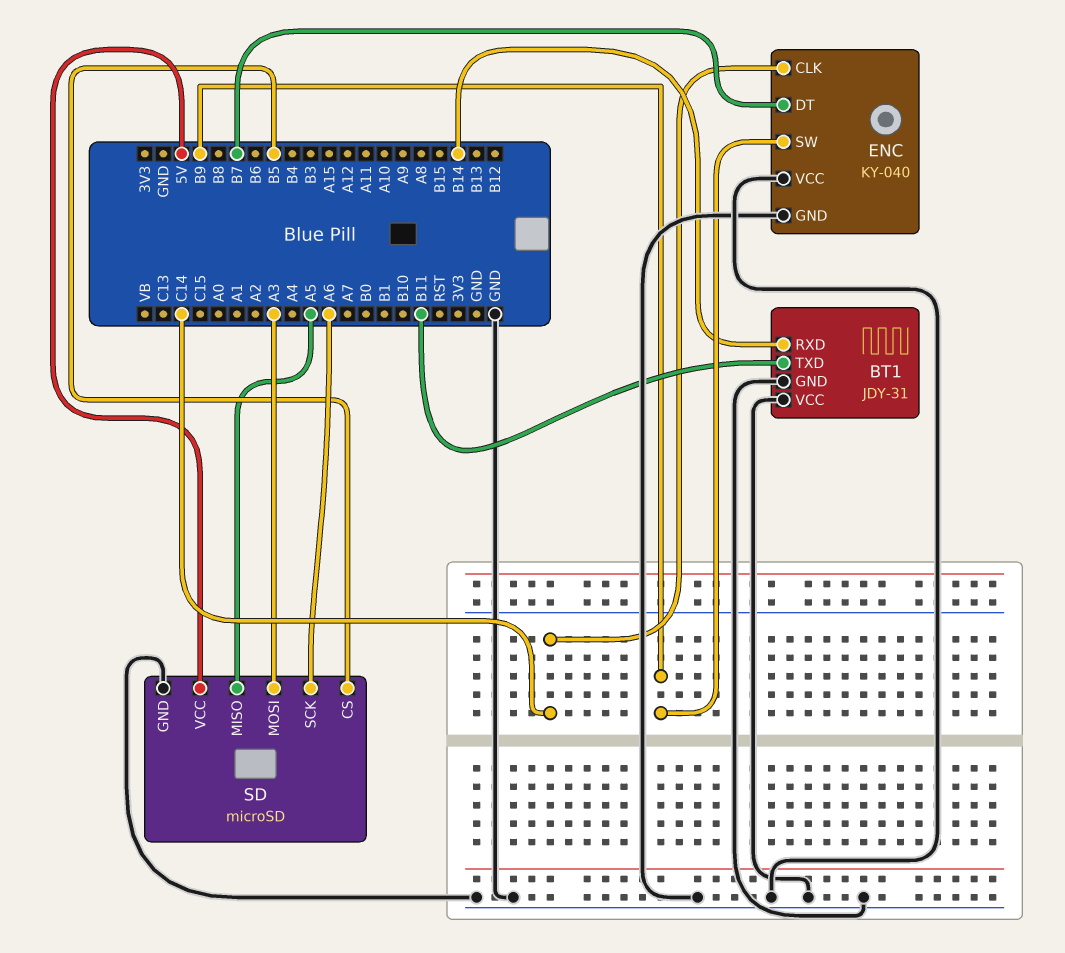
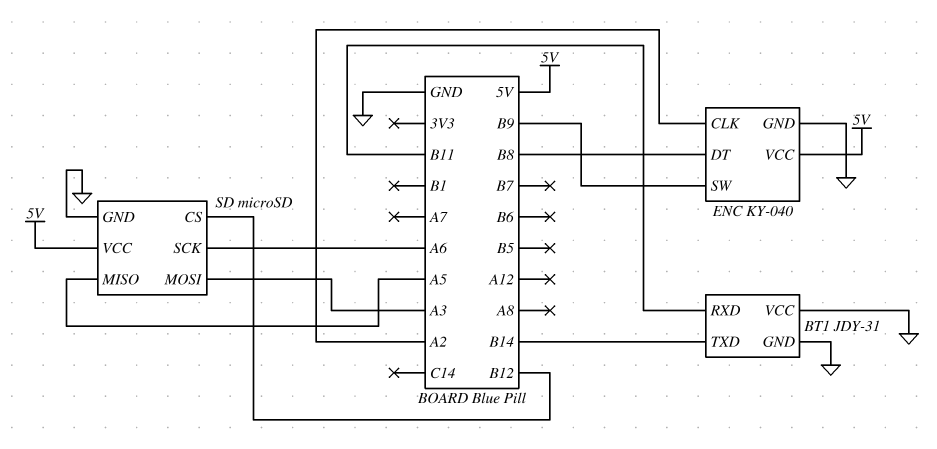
BT1 pin RXD: B14 -> B11
BT1 pin TXD: B11 -> B14
ENC pin CLK: C14 -> A2
ENC pin DT: B7 -> B8
ENC pin VCC: GND -> 5V
SD pin CS: B5 -> B12

